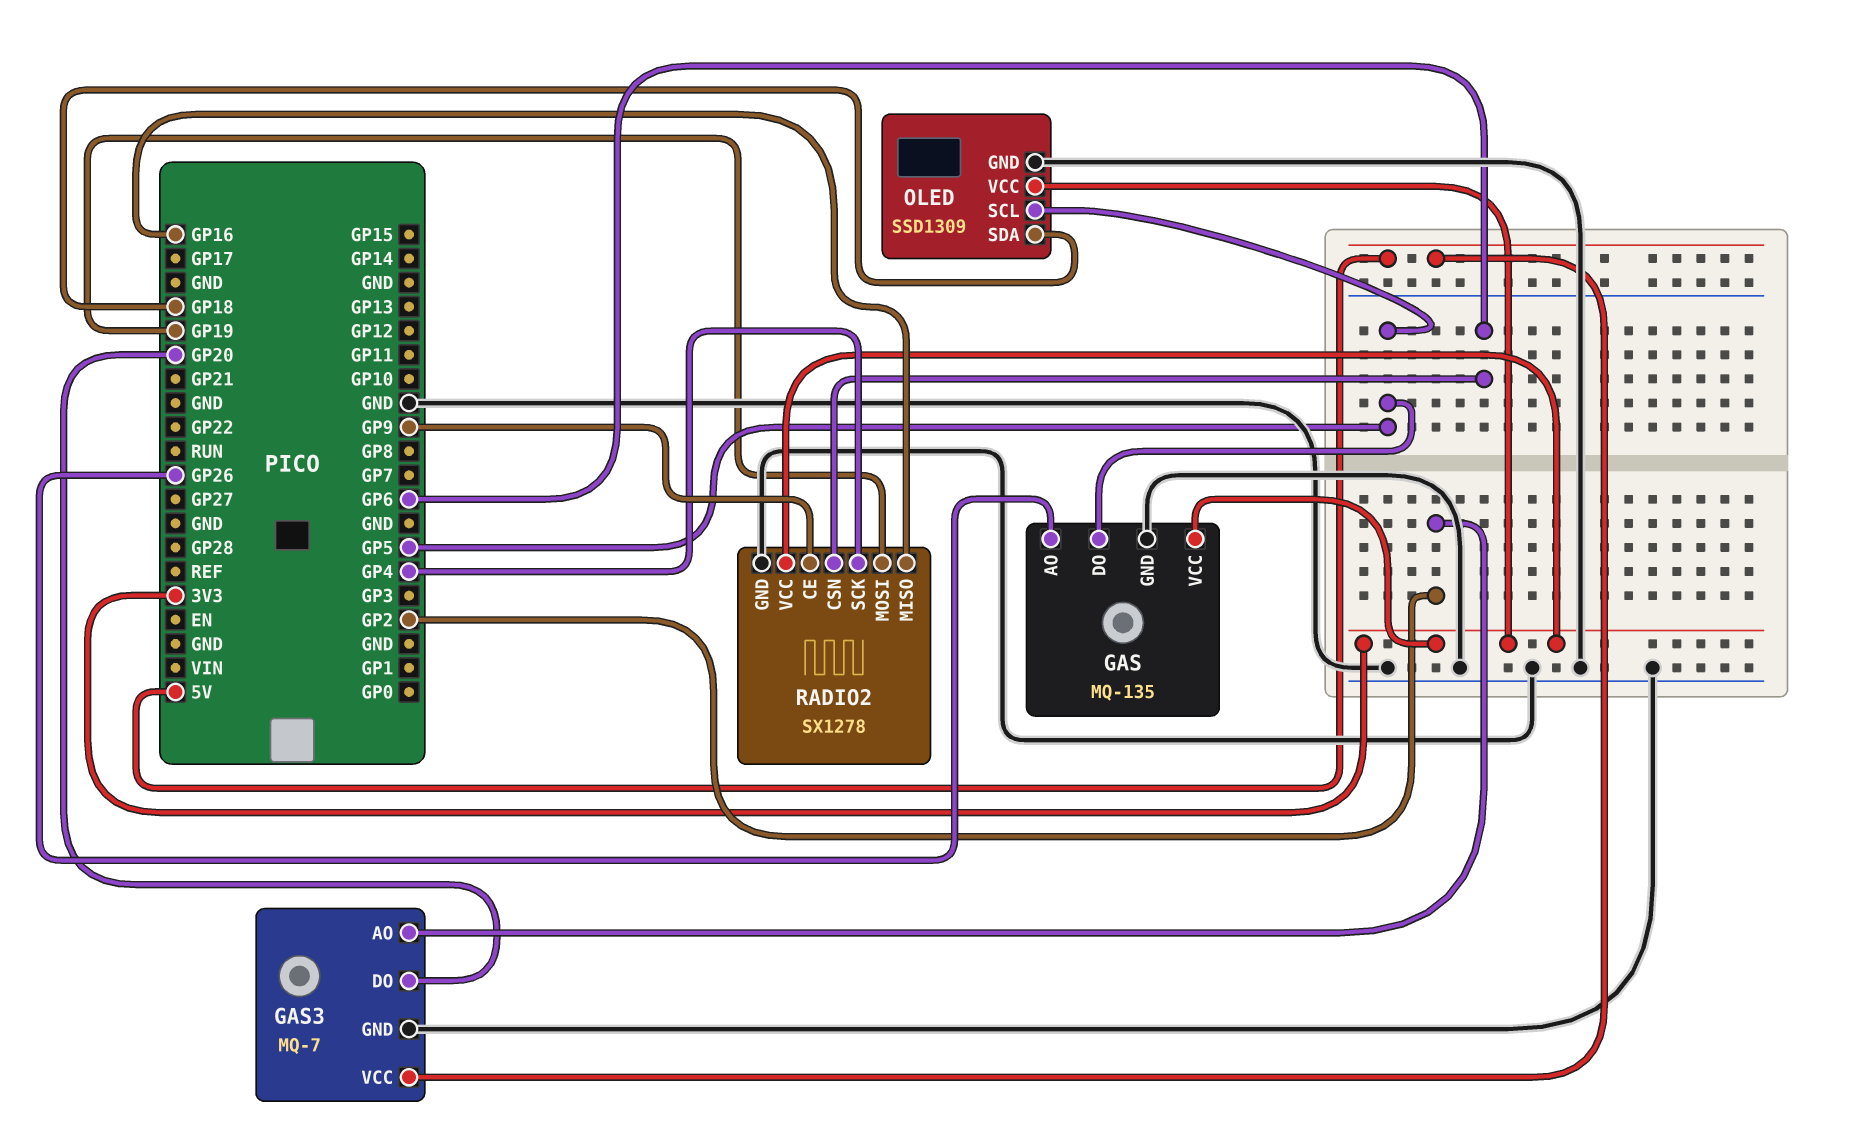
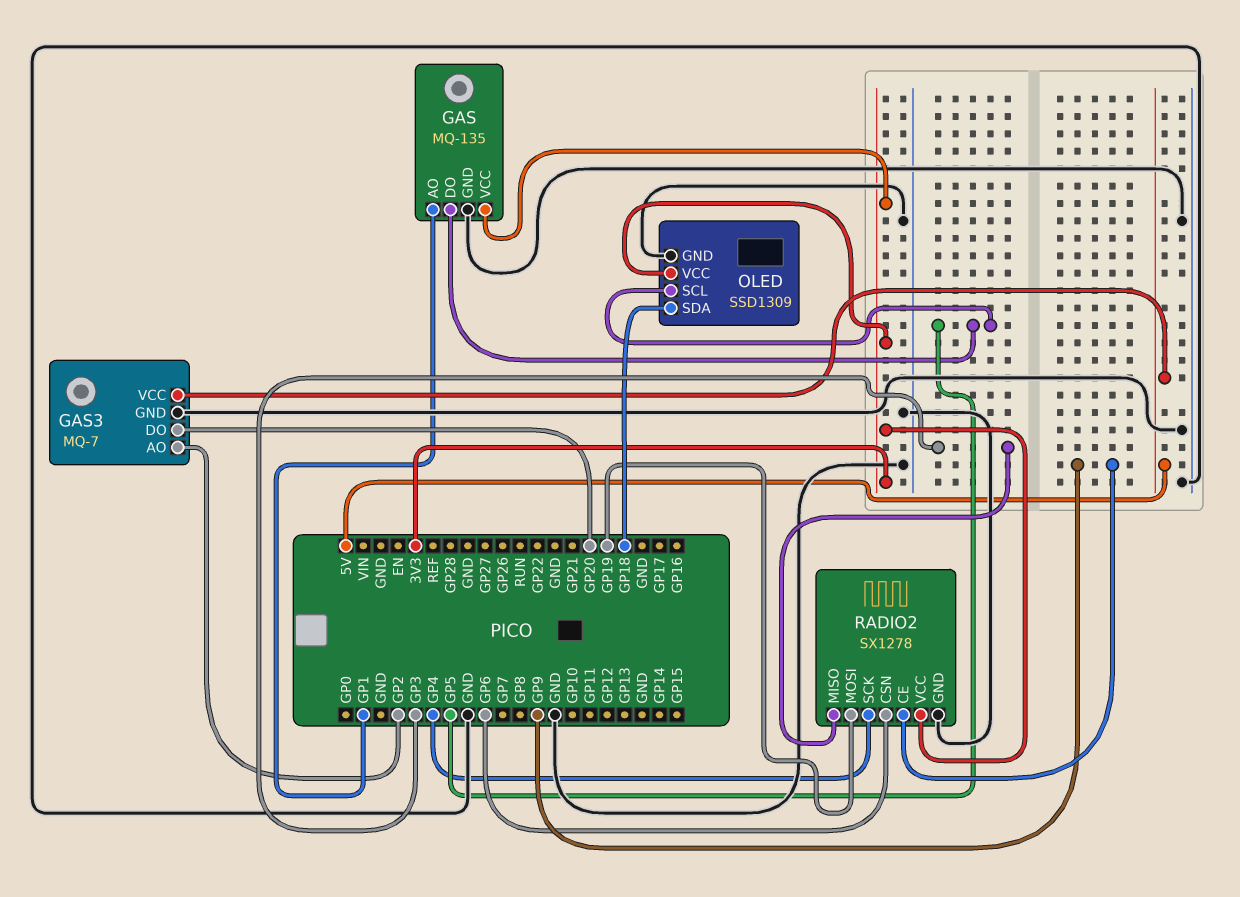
GAS pin AO: GP26 -> GP1
RADIO2 pin MISO: GP16 -> GP3

